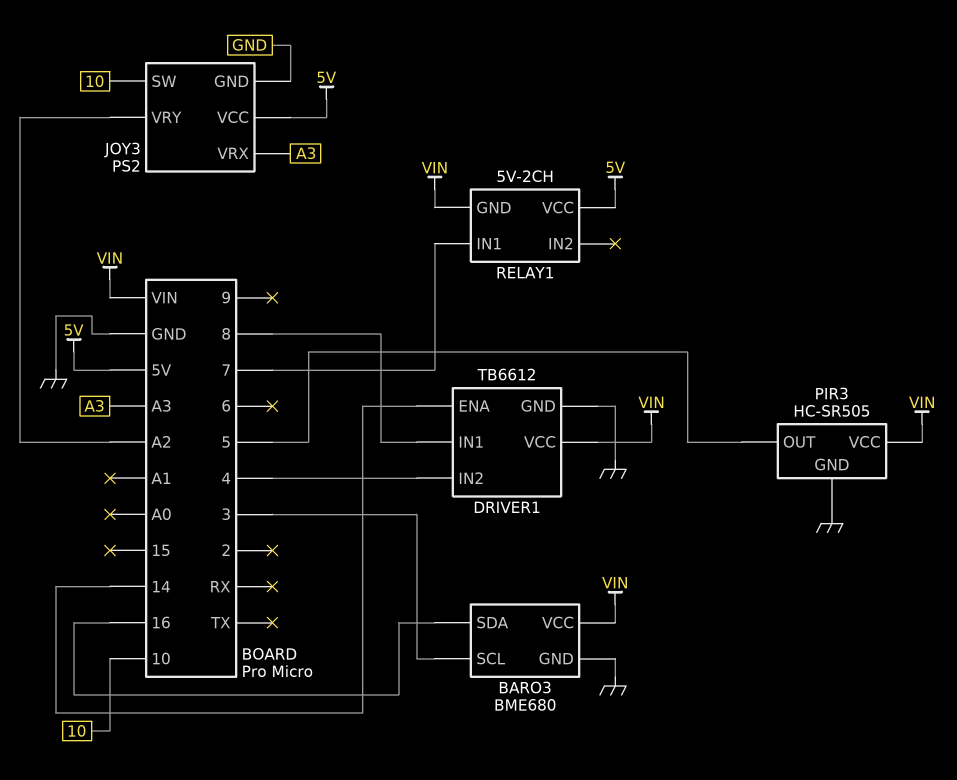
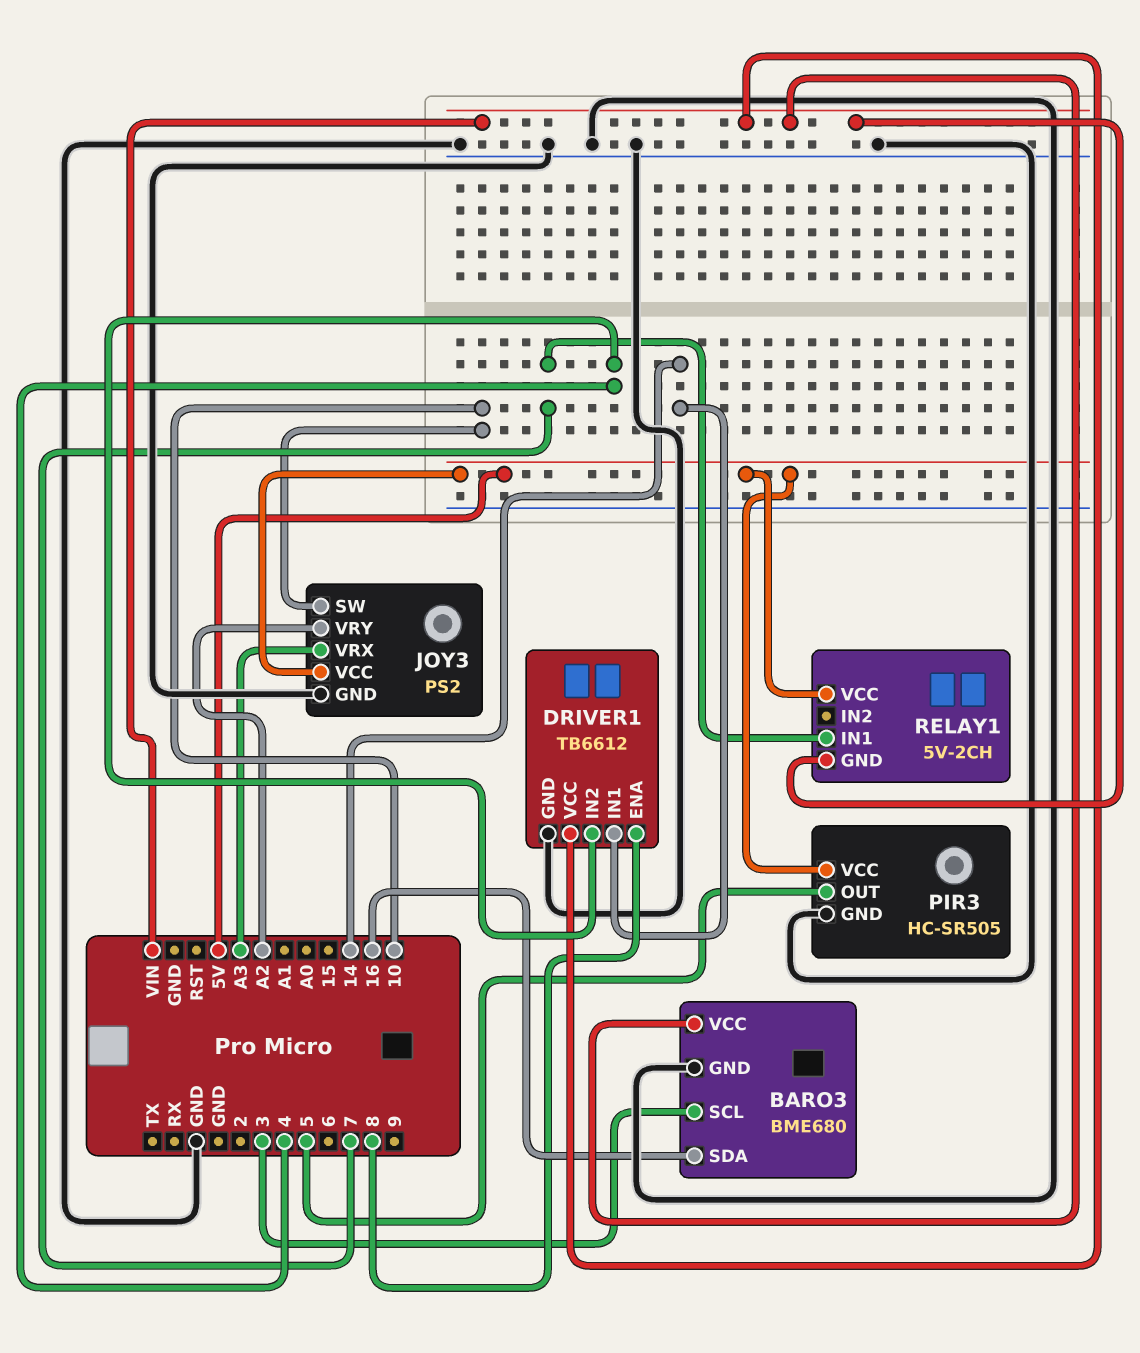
DRIVER1 pin ENA: 14 -> 8
DRIVER1 pin IN1: 8 -> 14
PIR3 pin VCC: VIN -> 5V

